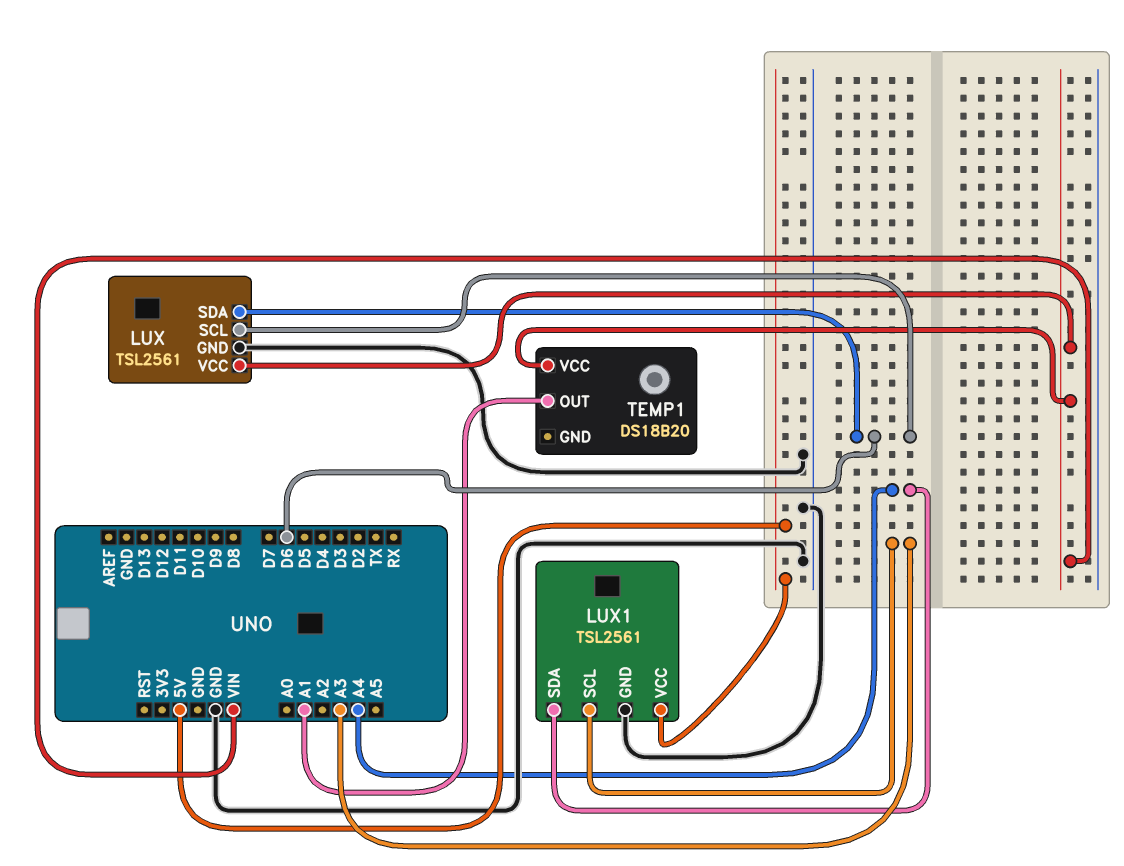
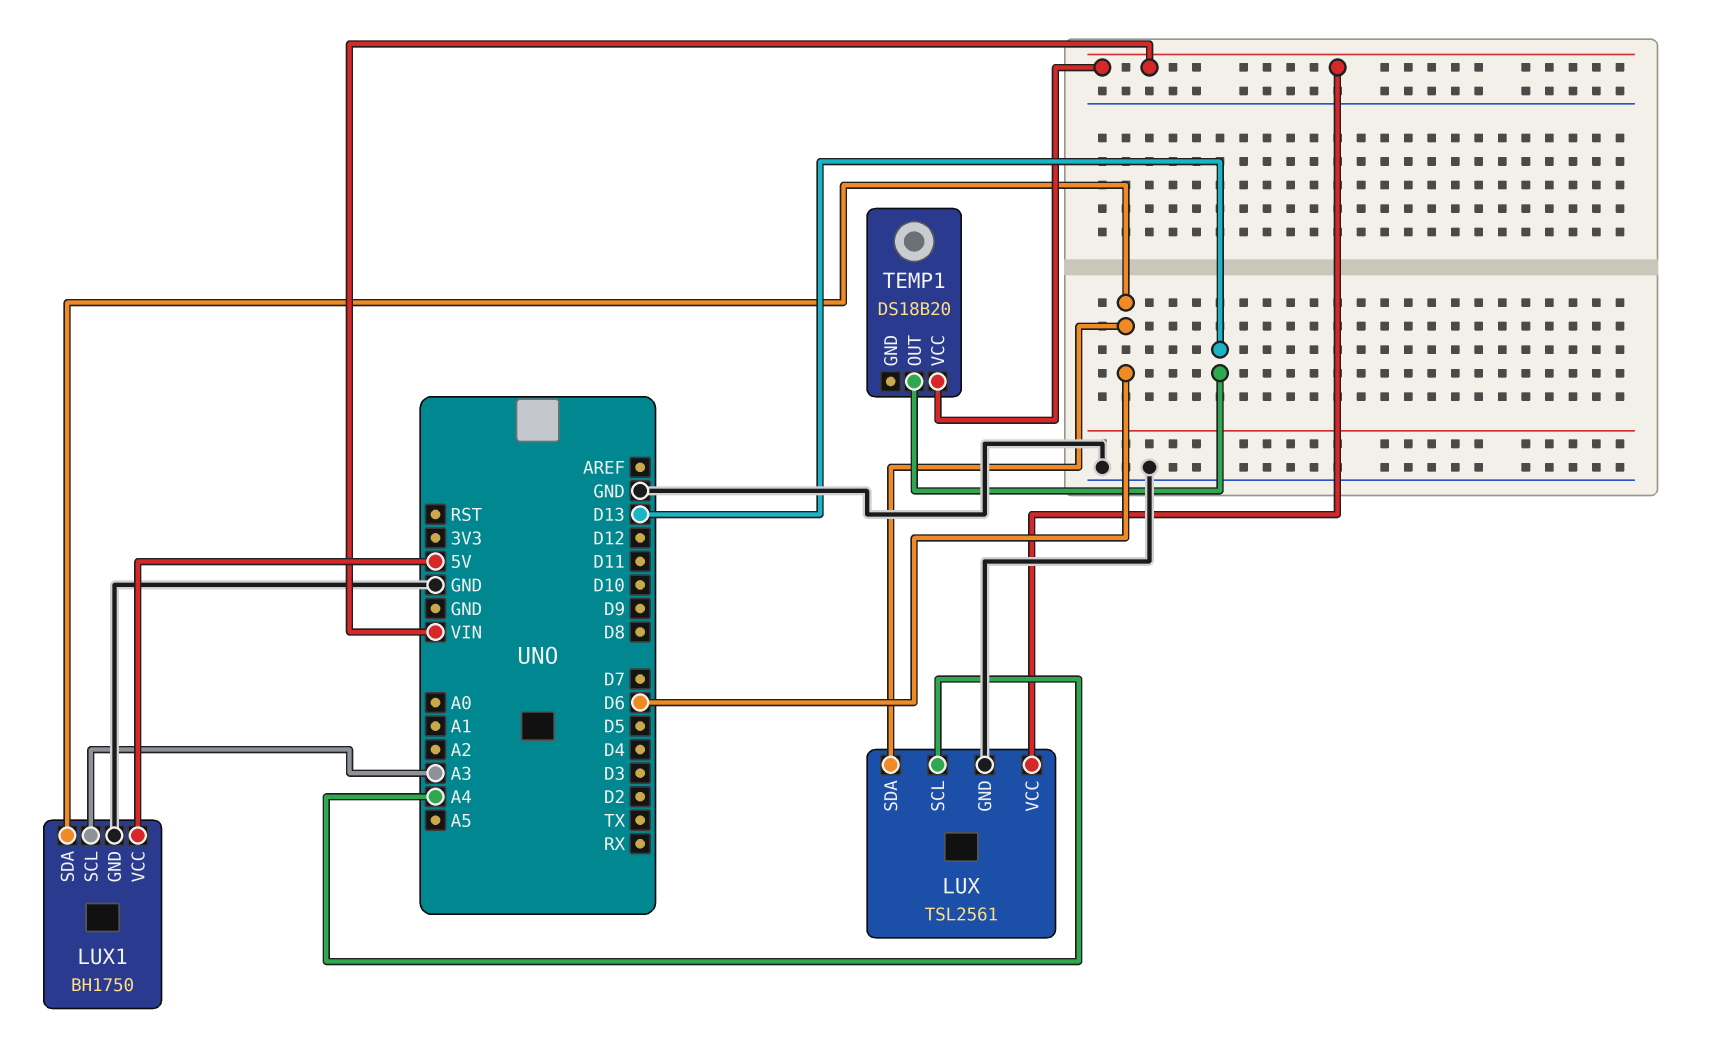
LUX pin SCL: D6 -> A4
LUX1: TSL2561 -> BH1750
LUX1 pin SDA: A4 -> D6
TEMP1 pin OUT: A1 -> D13

